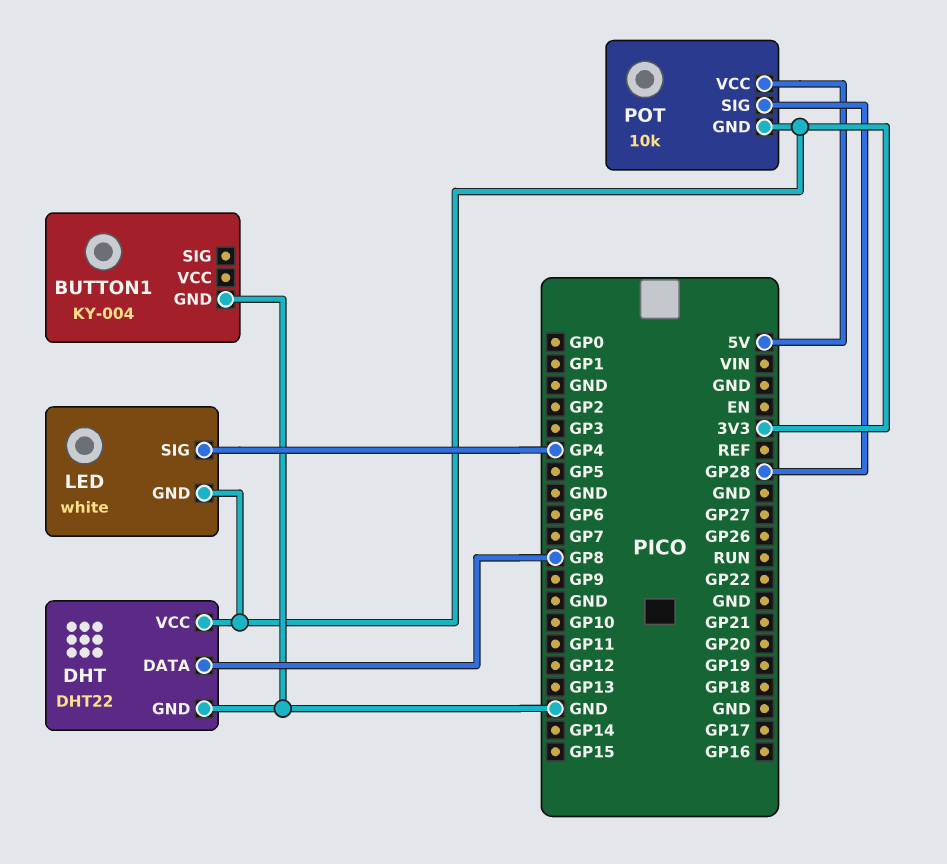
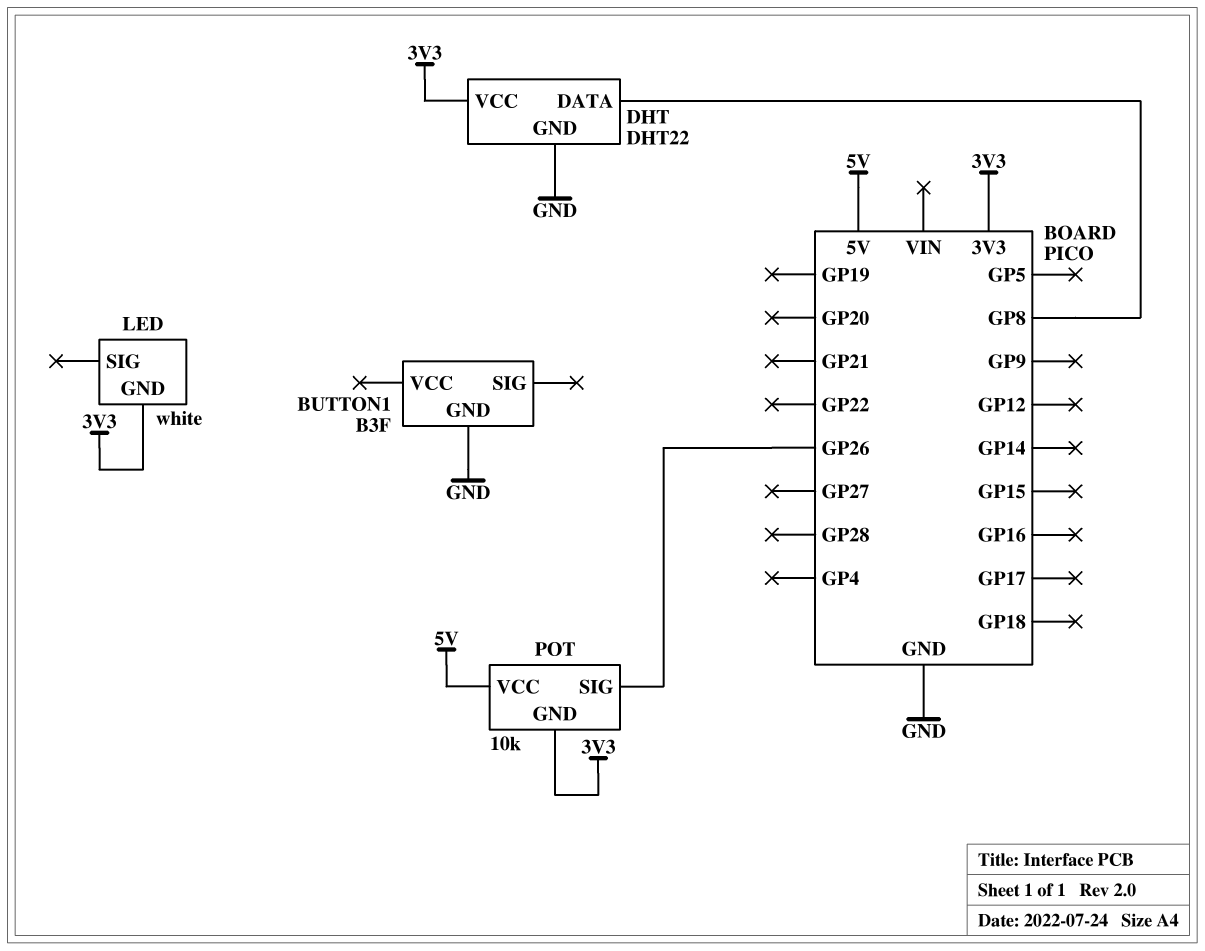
BUTTON1: KY-004 -> B3F
LED pin SIG: GP4 -> none
POT pin SIG: GP28 -> GP26

